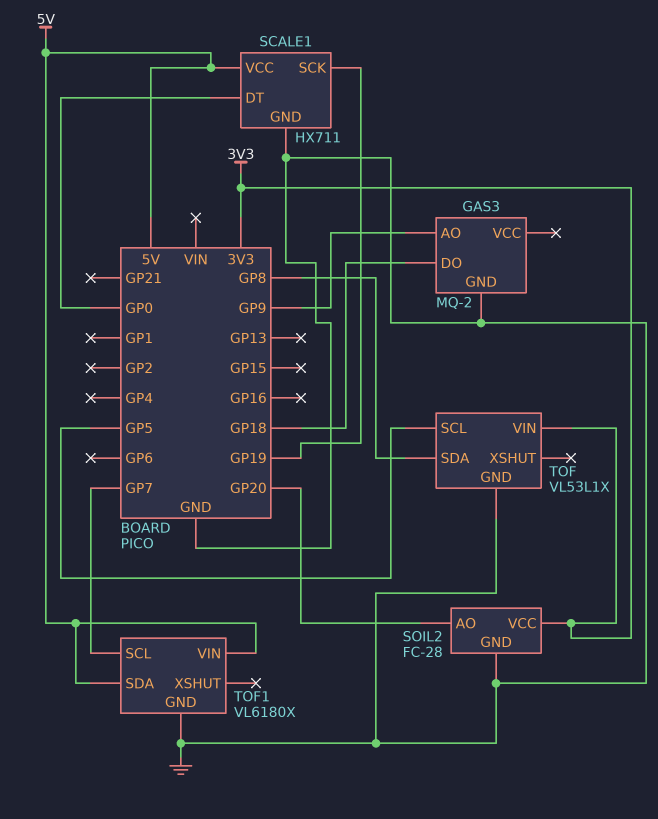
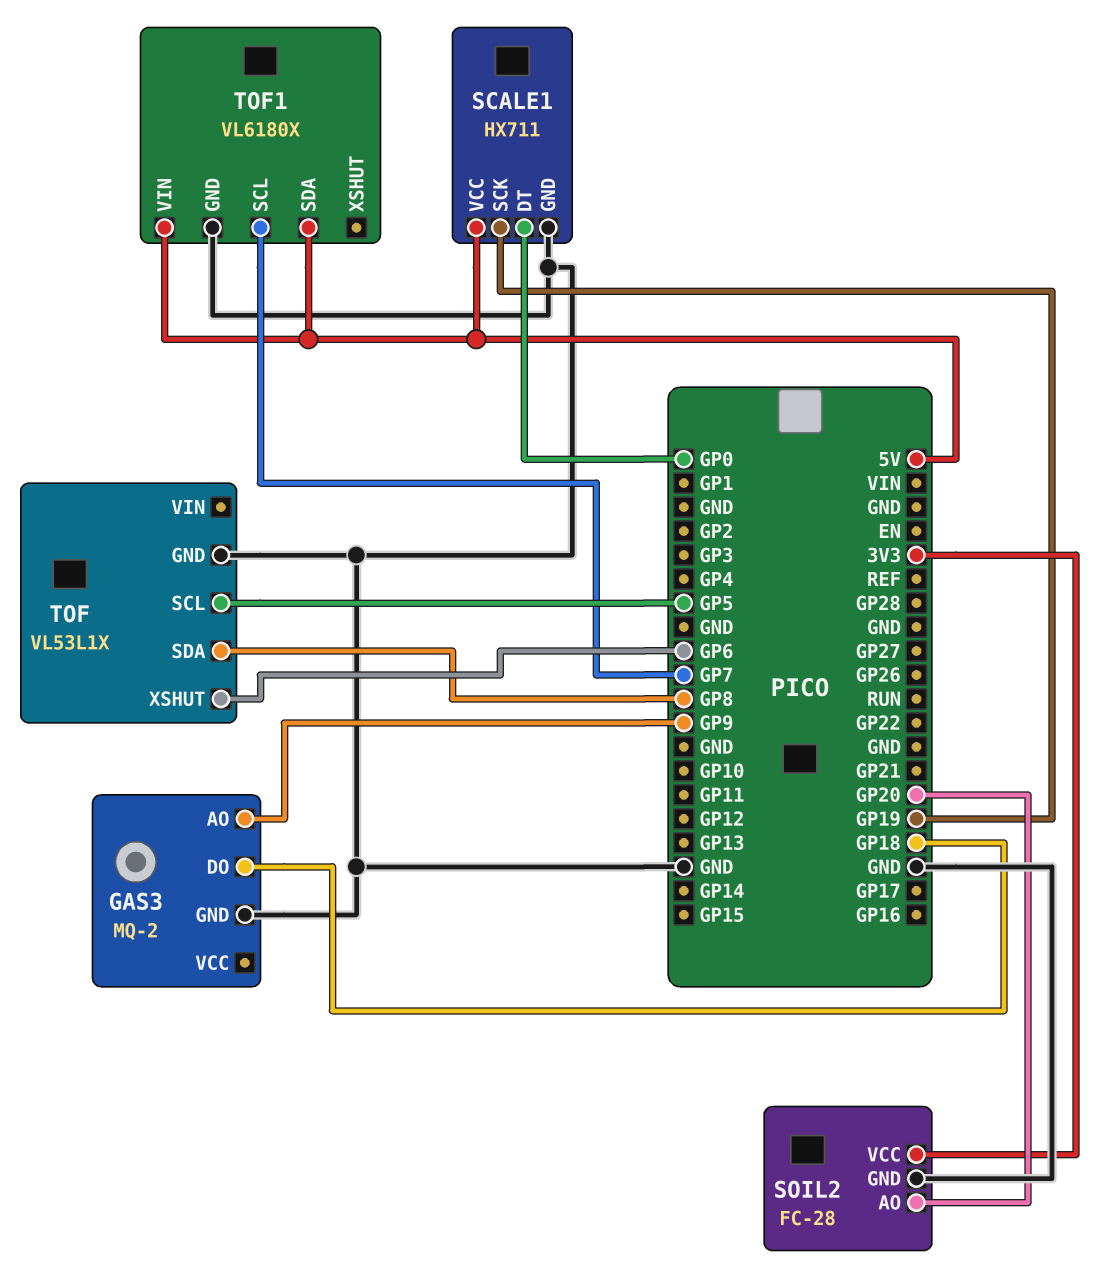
TOF pin VIN: 3V3 -> none
TOF pin XSHUT: none -> GP6

